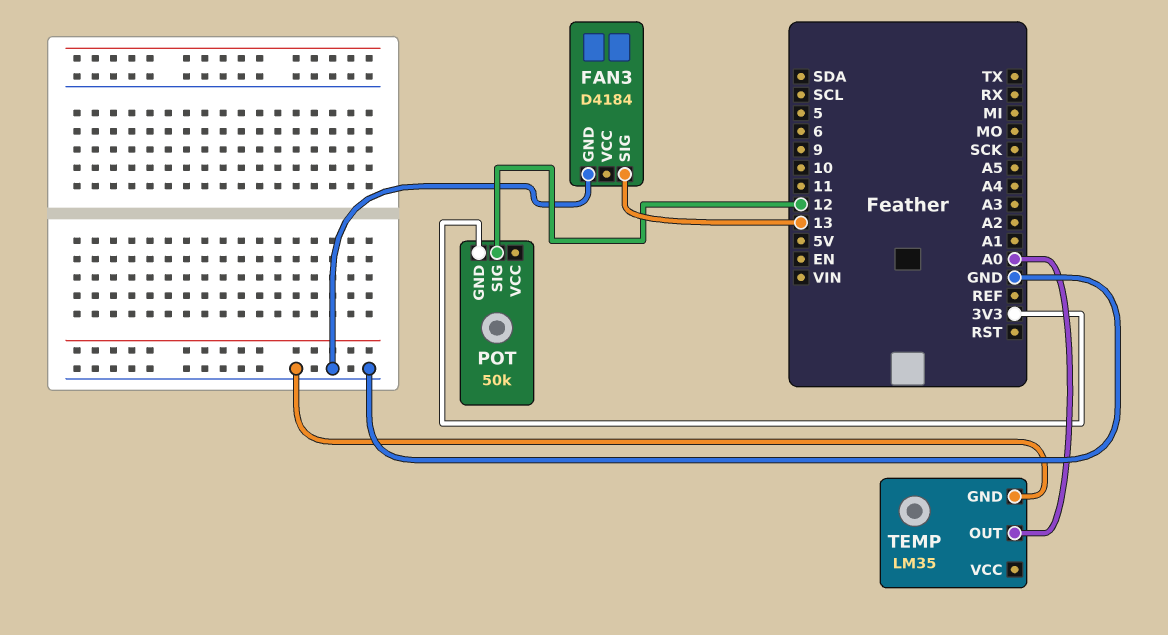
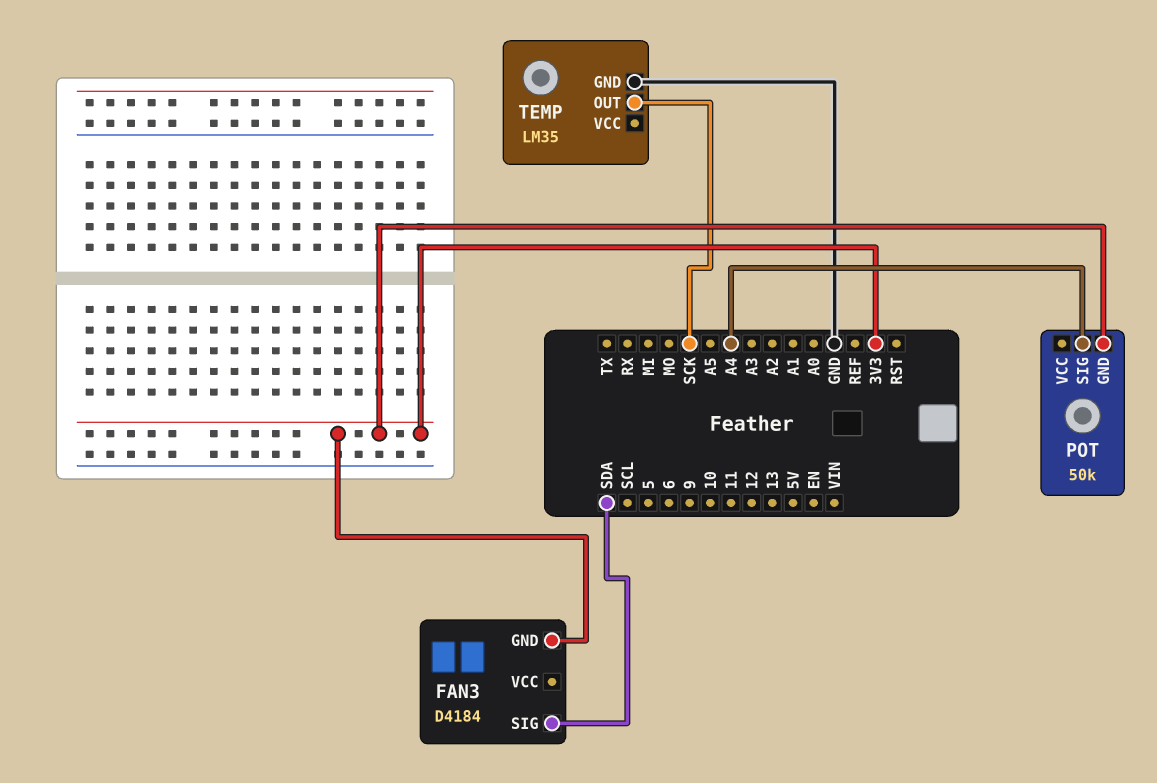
FAN3 pin GND: GND -> 3V3
FAN3 pin SIG: 13 -> SDA
POT pin SIG: 12 -> A4
TEMP pin OUT: A0 -> SCK

